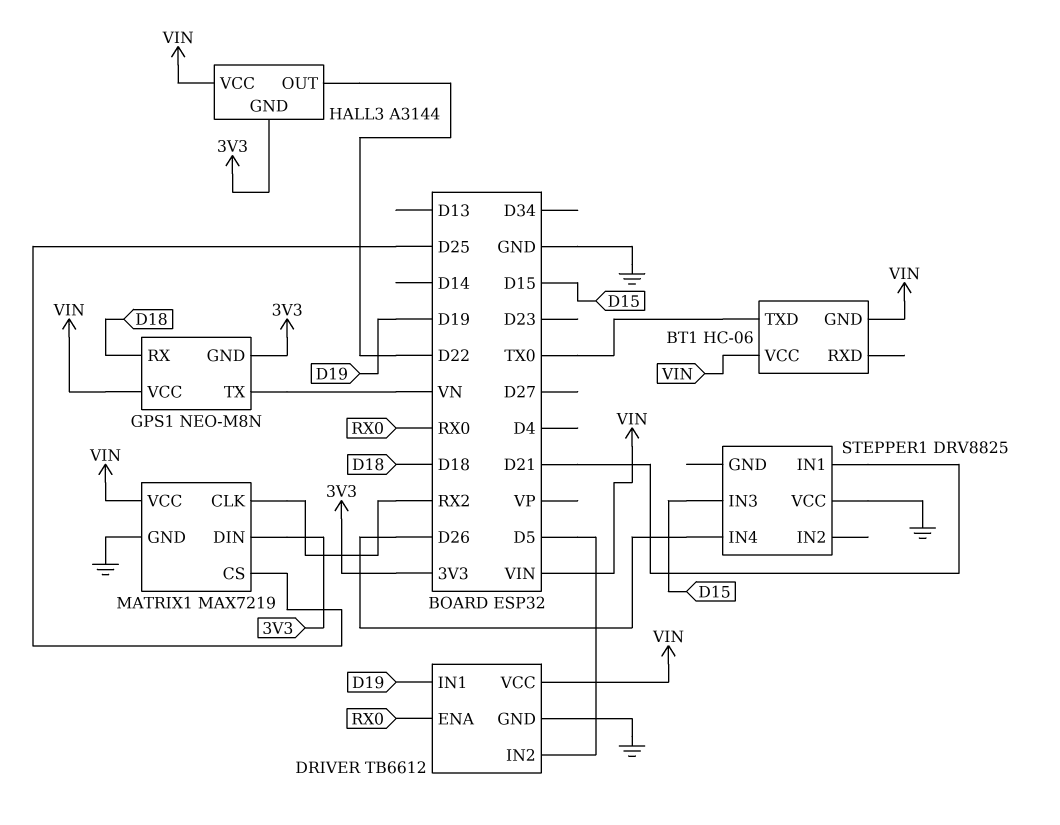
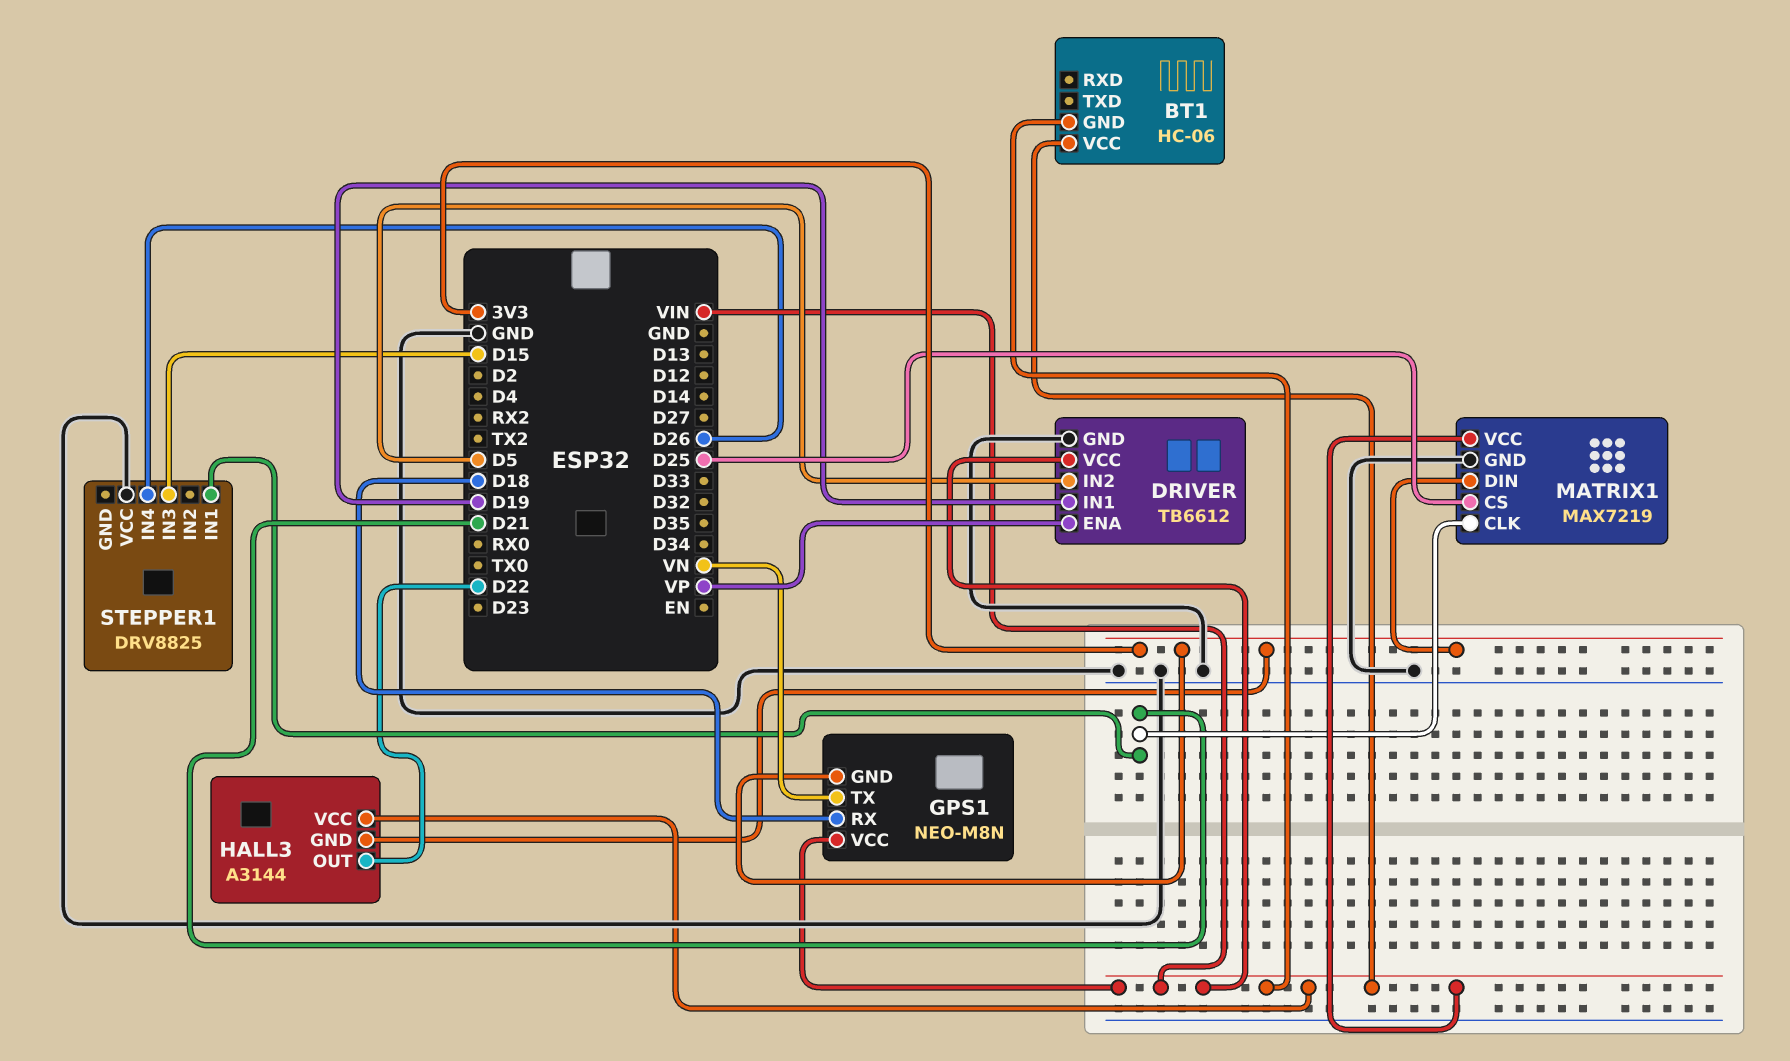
BT1 pin TXD: TX0 -> none
DRIVER pin ENA: RX0 -> VP
MATRIX1 pin CLK: RX2 -> D21

